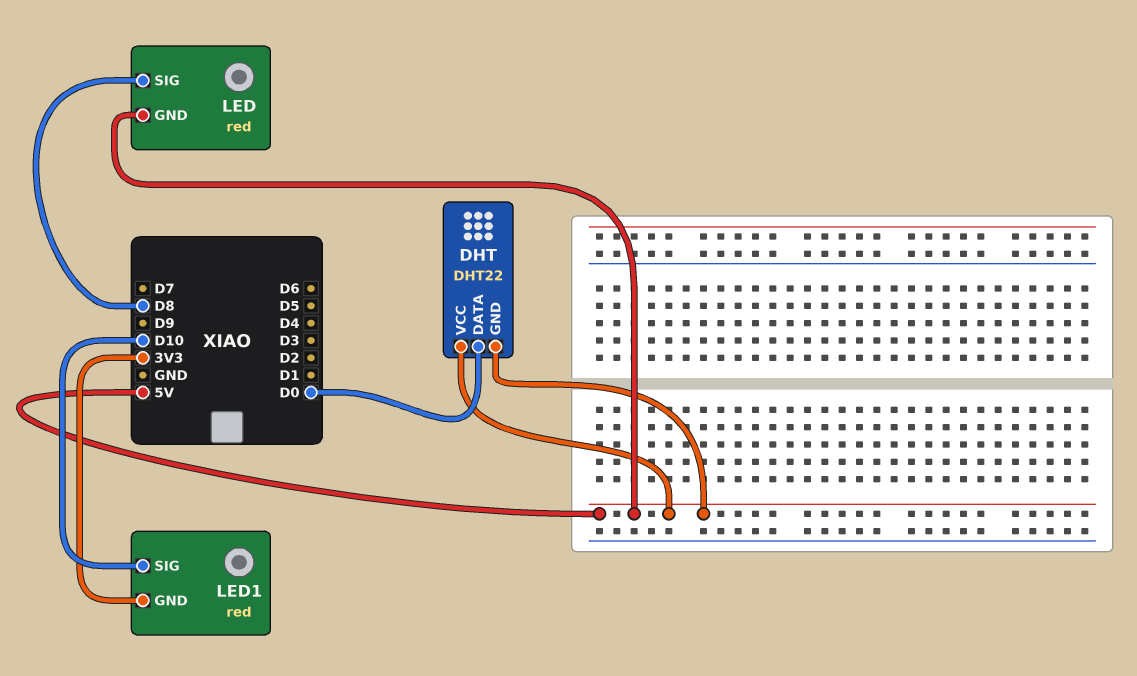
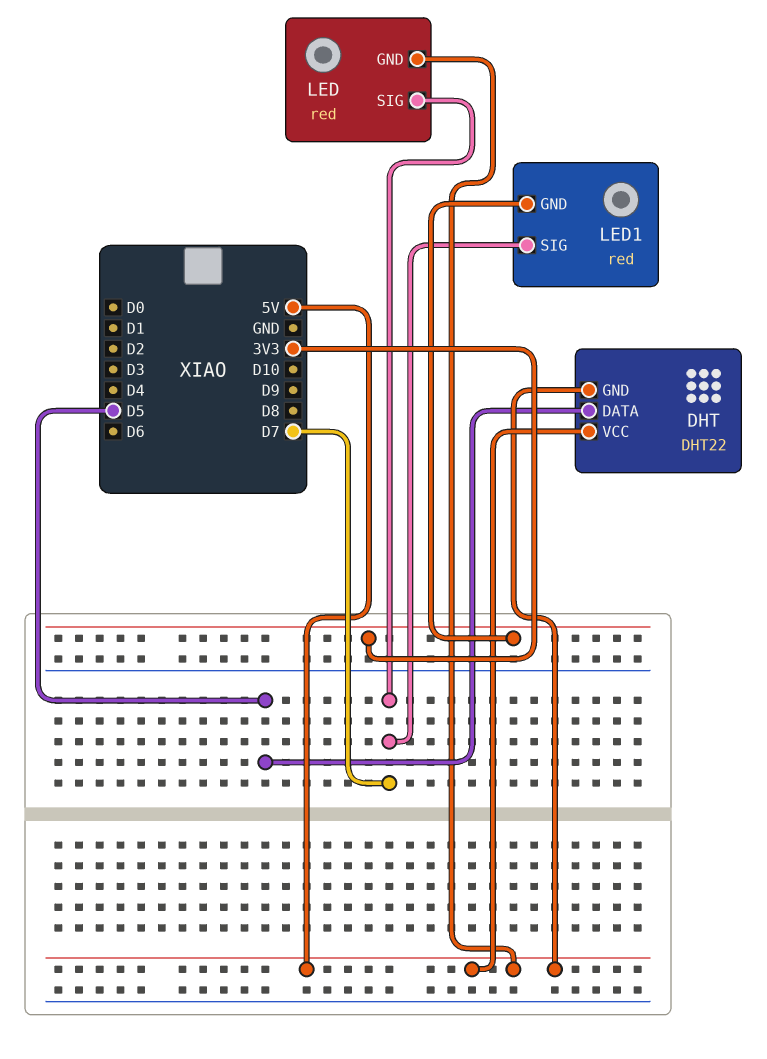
DHT pin DATA: D0 -> D5
LED pin SIG: D8 -> D7
LED1 pin SIG: D10 -> D7

